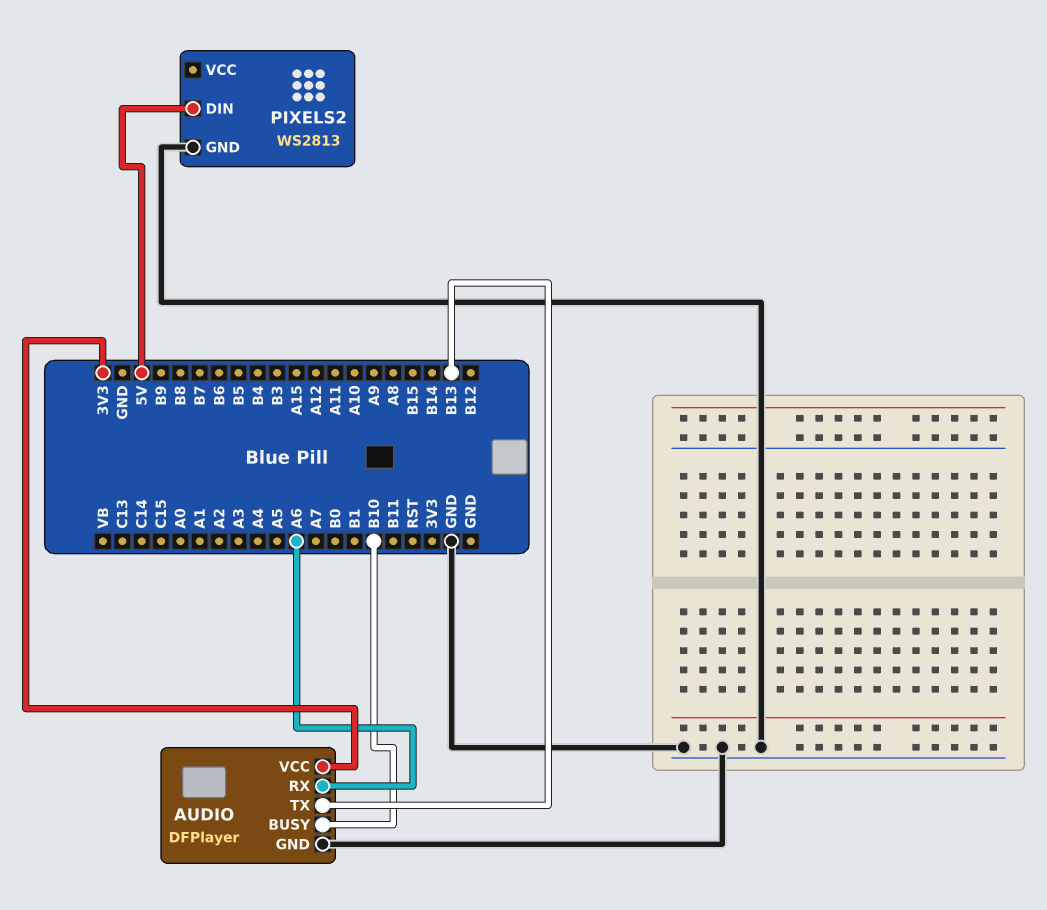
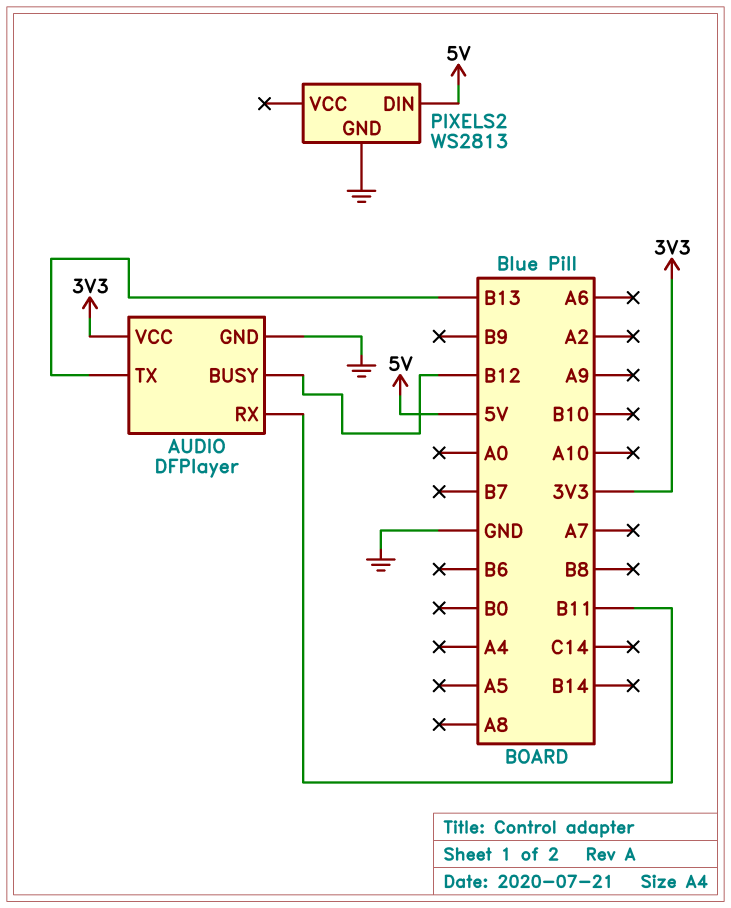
AUDIO pin BUSY: B10 -> B12
AUDIO pin RX: A6 -> B11

